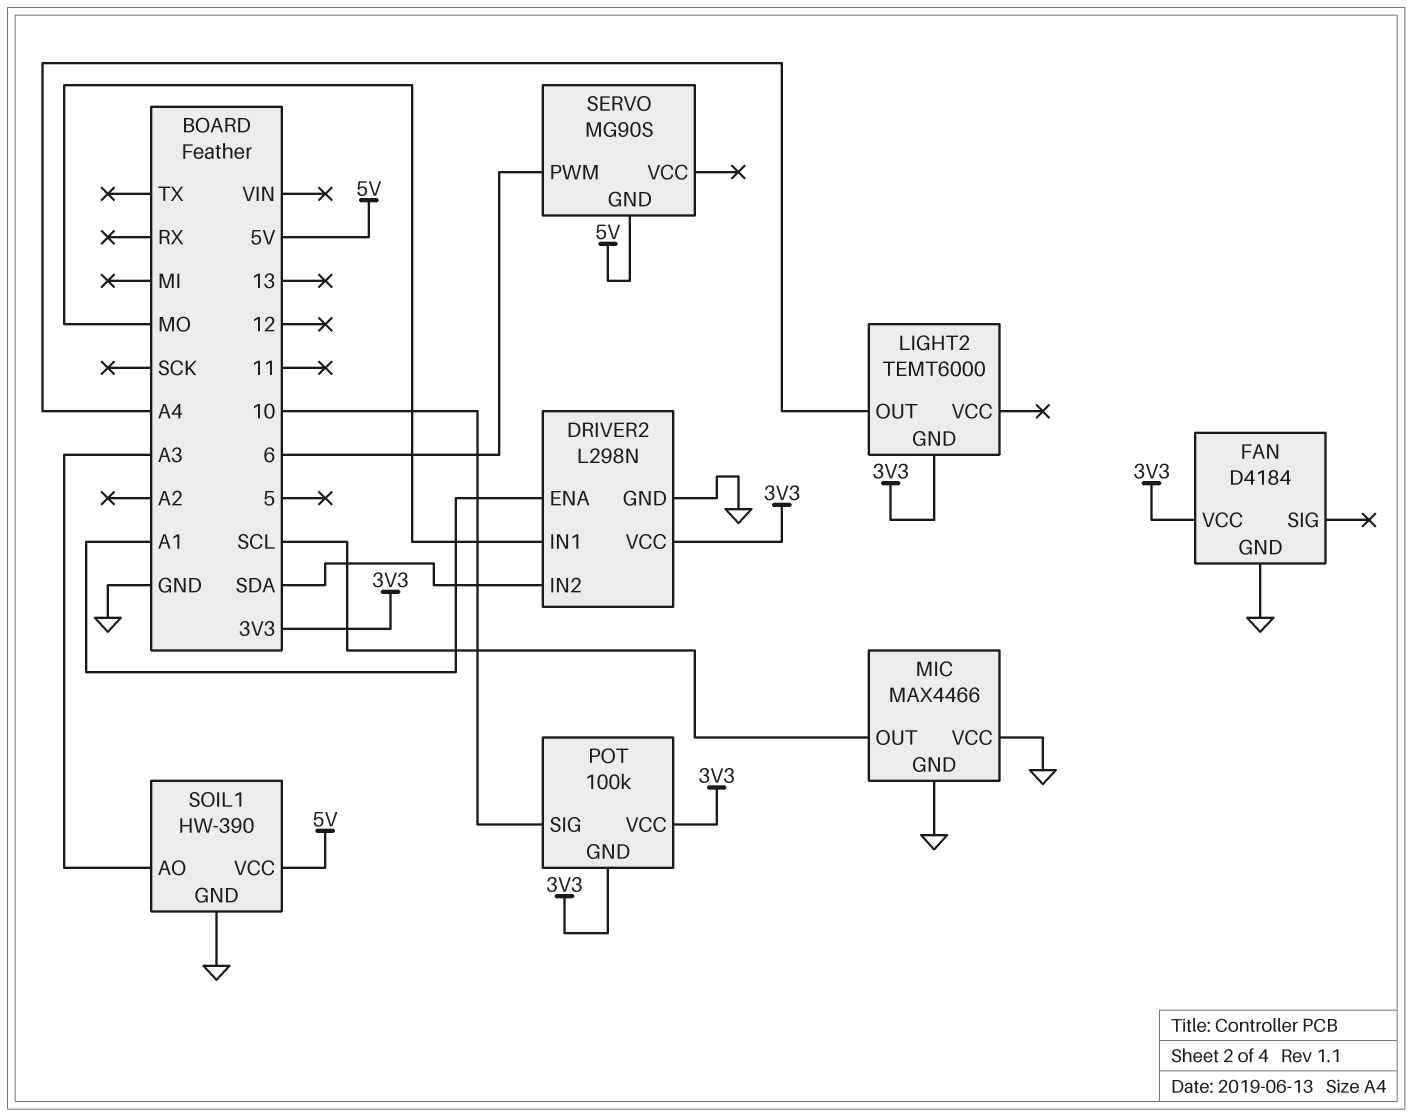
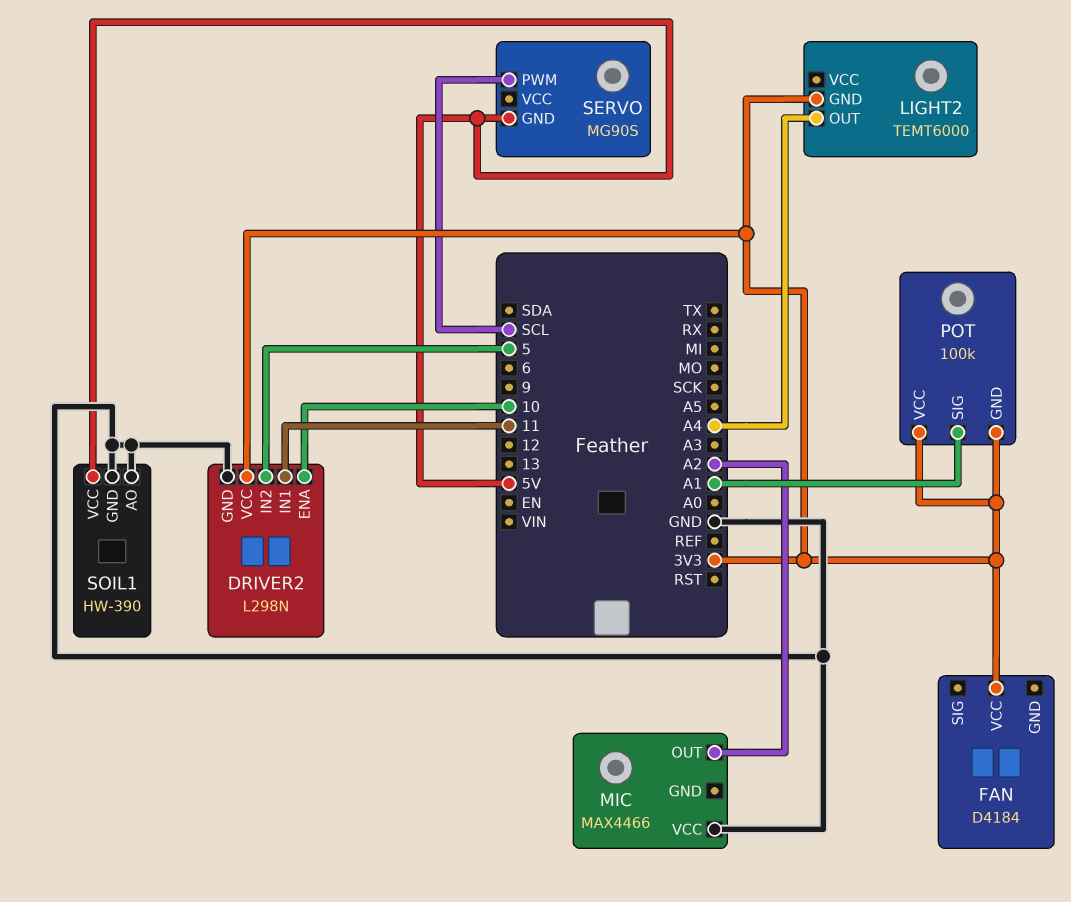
DRIVER2 pin ENA: A1 -> 10
DRIVER2 pin IN1: MO -> 11
DRIVER2 pin IN2: SDA -> 5
FAN pin GND: GND -> none
MIC pin GND: GND -> none
MIC pin OUT: SCL -> A2
POT pin SIG: 10 -> A1
SERVO pin PWM: 6 -> SCL
SOIL1 pin AO: A3 -> GND

